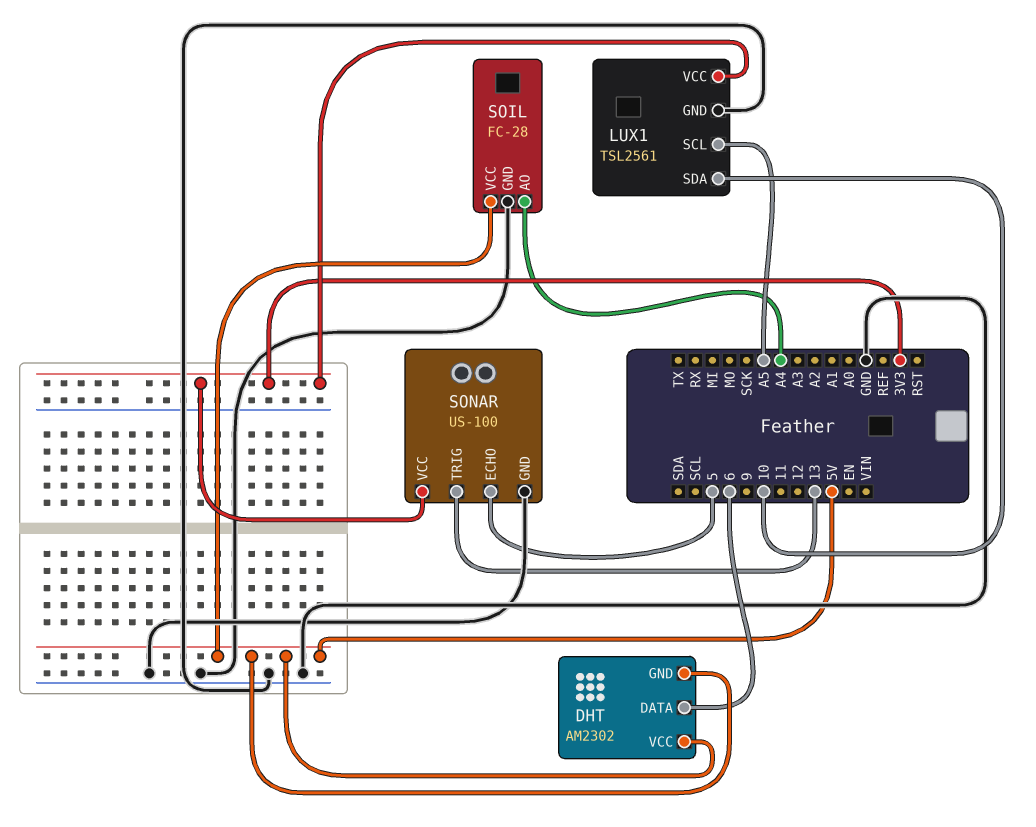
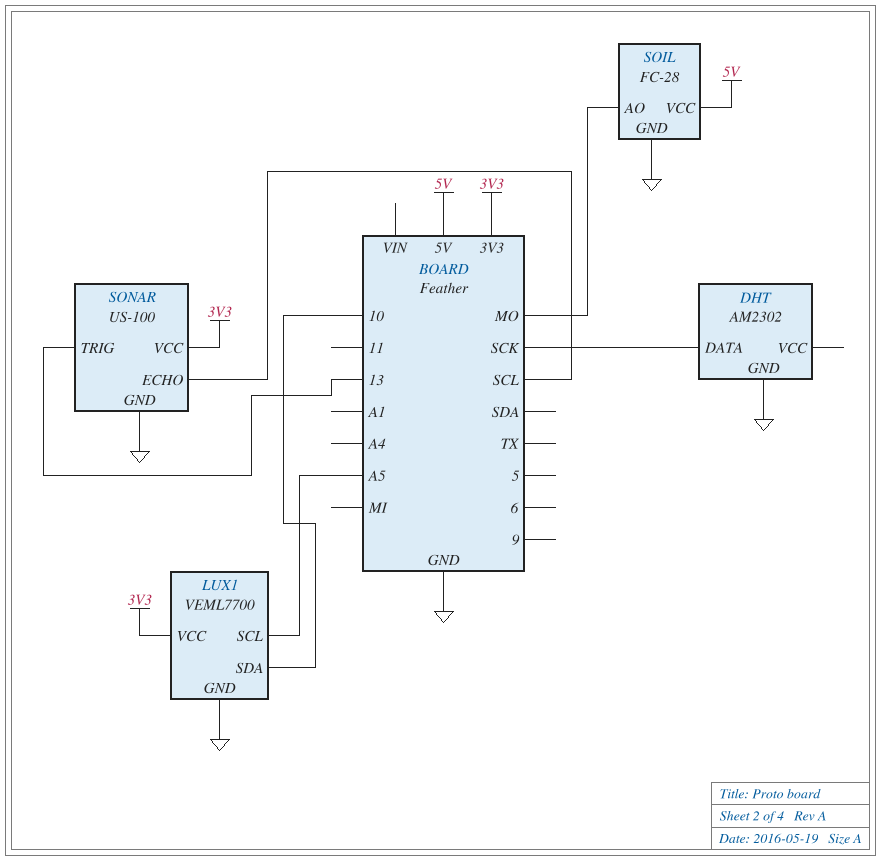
DHT pin DATA: 6 -> SCK
DHT pin GND: 5V -> GND
DHT pin VCC: 5V -> none
LUX1: TSL2561 -> VEML7700
SOIL pin AO: A4 -> MO
SONAR pin ECHO: 5 -> SCL

